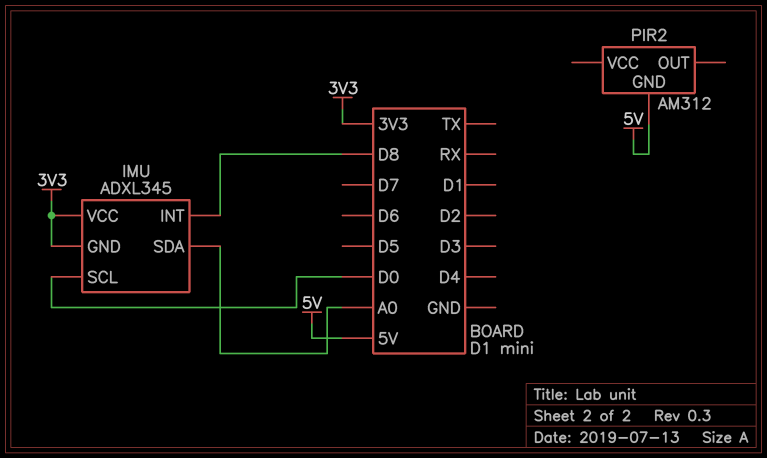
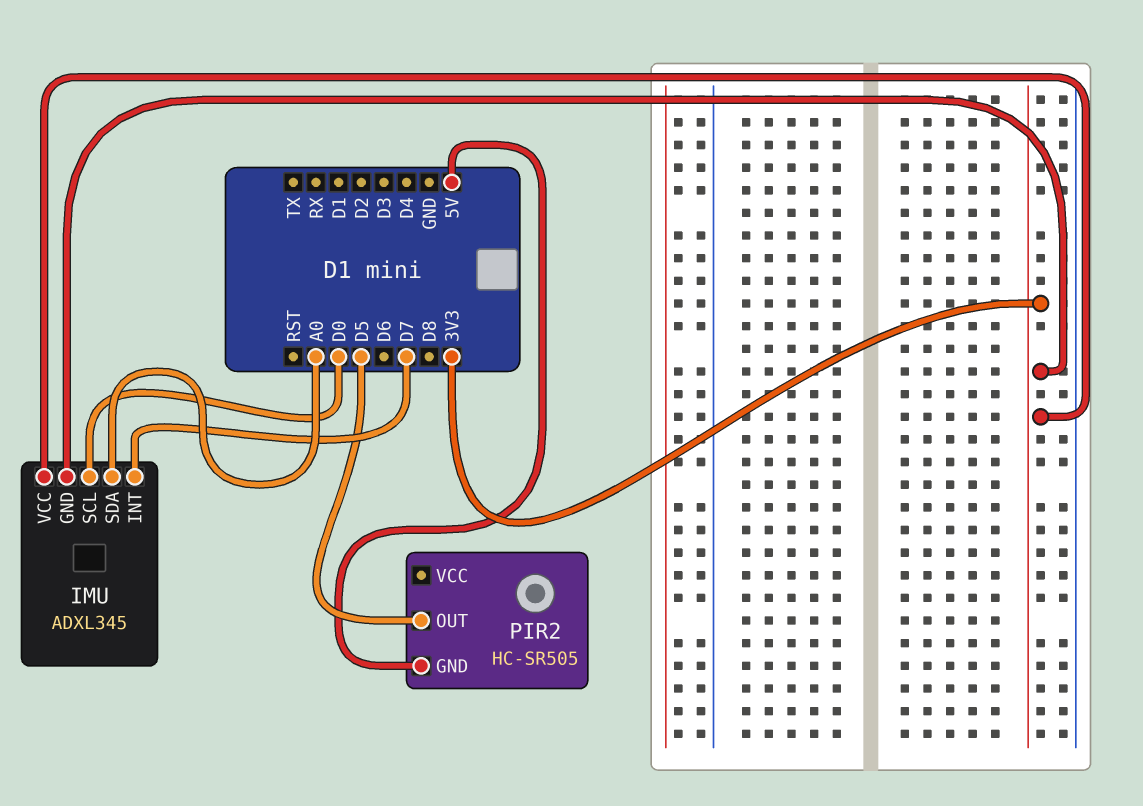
IMU pin INT: D8 -> D7
PIR2: AM312 -> HC-SR505
PIR2 pin OUT: none -> D5

